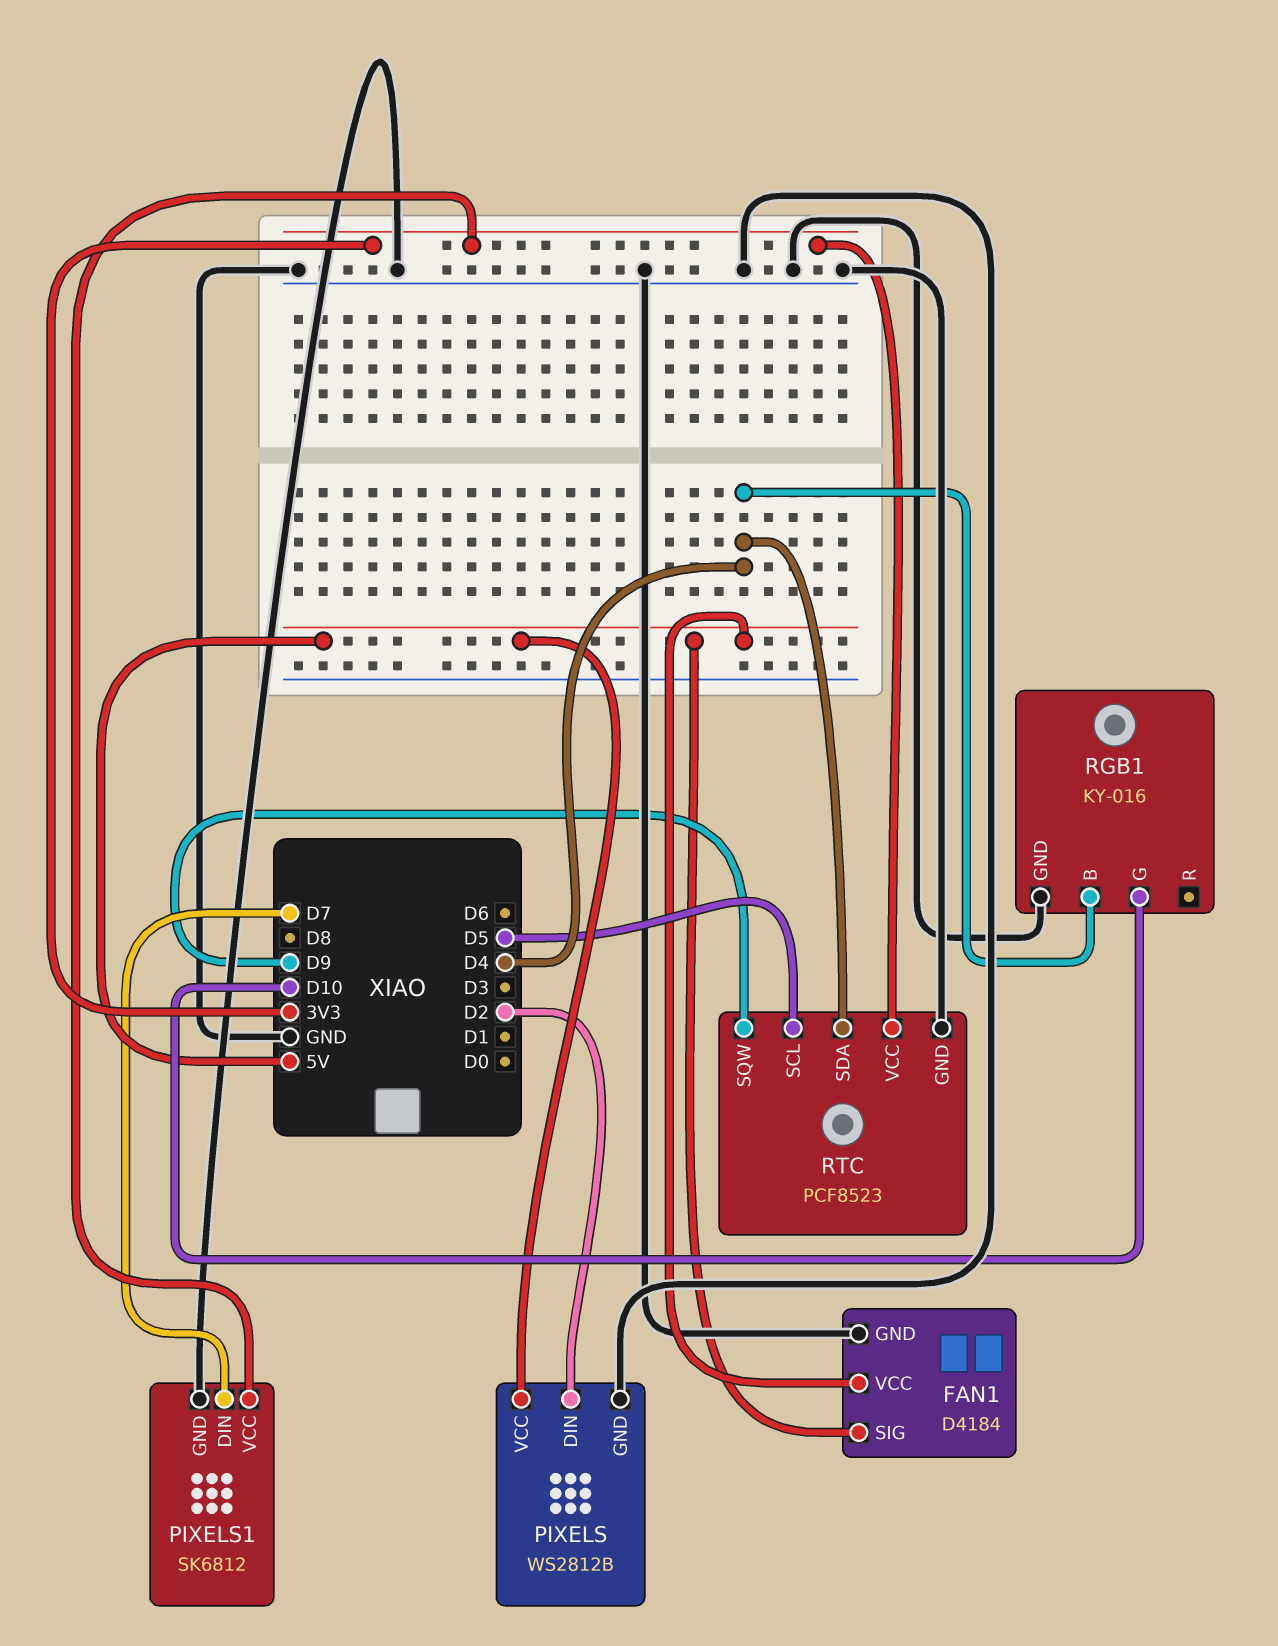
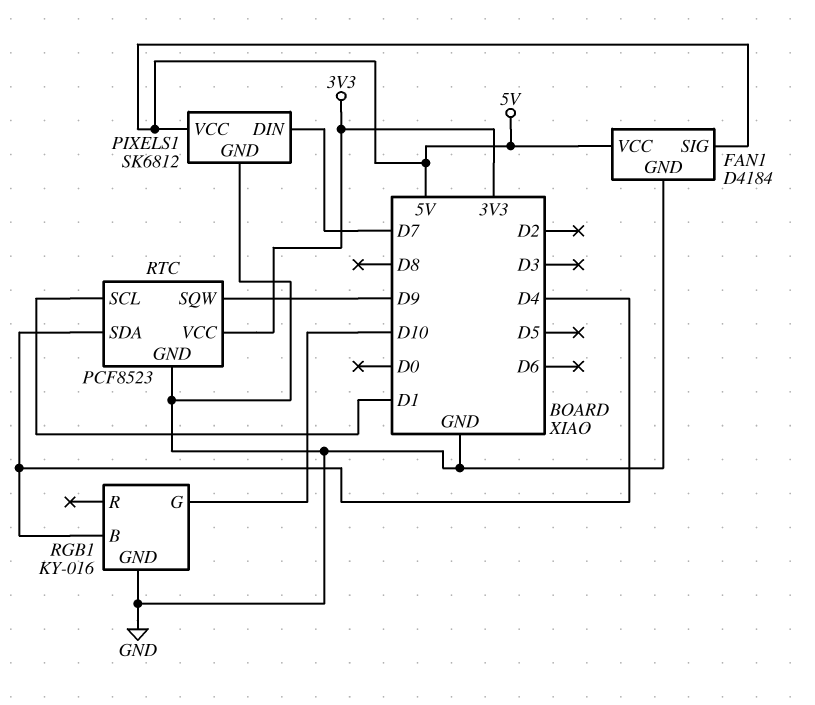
PIXELS: WS2812B -> none
PIXELS pin DIN: D2 -> none
PIXELS pin GND: GND -> none
PIXELS pin VCC: 5V -> none
PIXELS1 pin VCC: 3V3 -> 5V
RTC pin SCL: D5 -> D1

